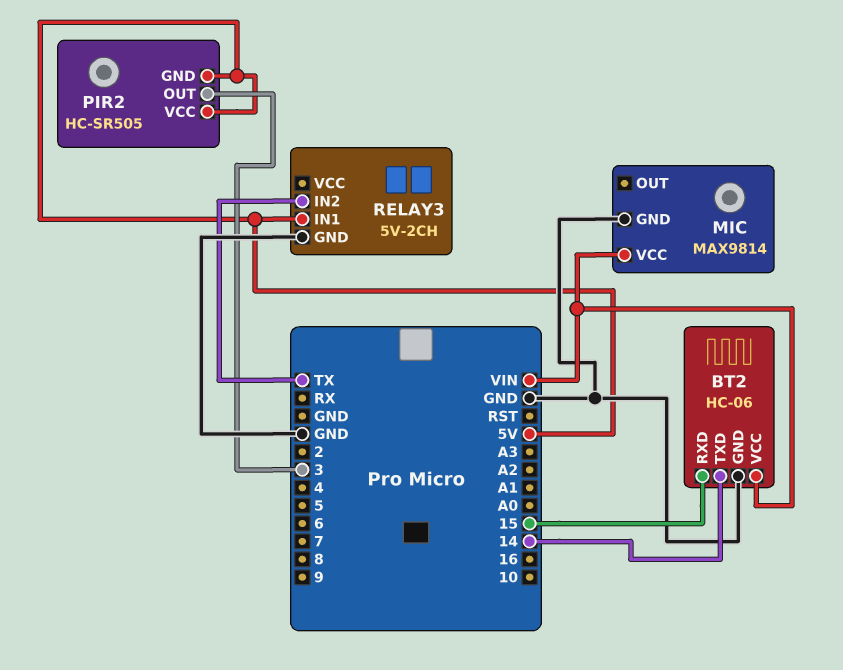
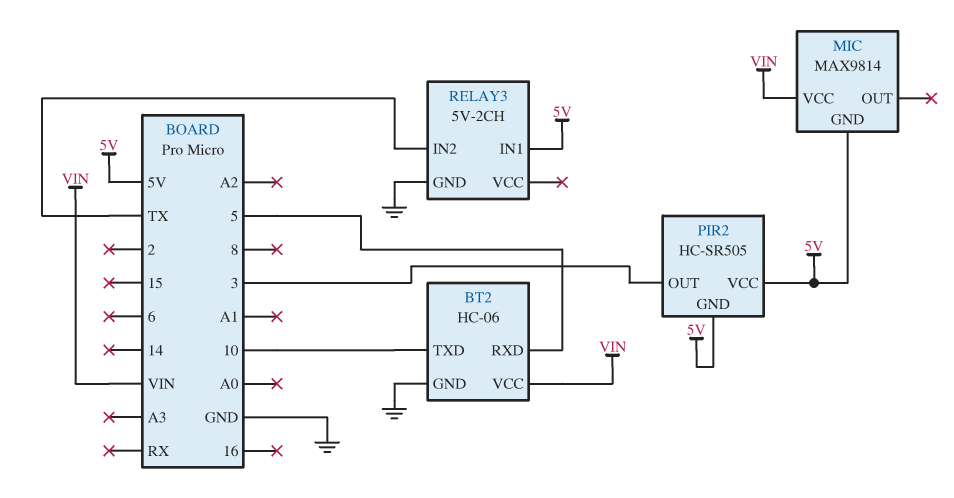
BT2 pin RXD: 15 -> 5
BT2 pin TXD: 14 -> 10
MIC pin GND: GND -> 5V

